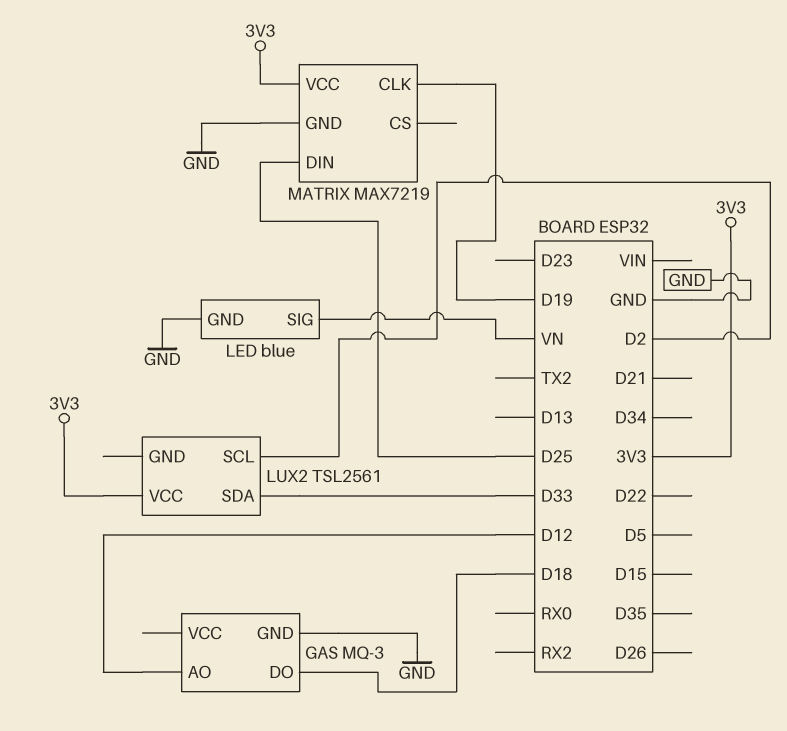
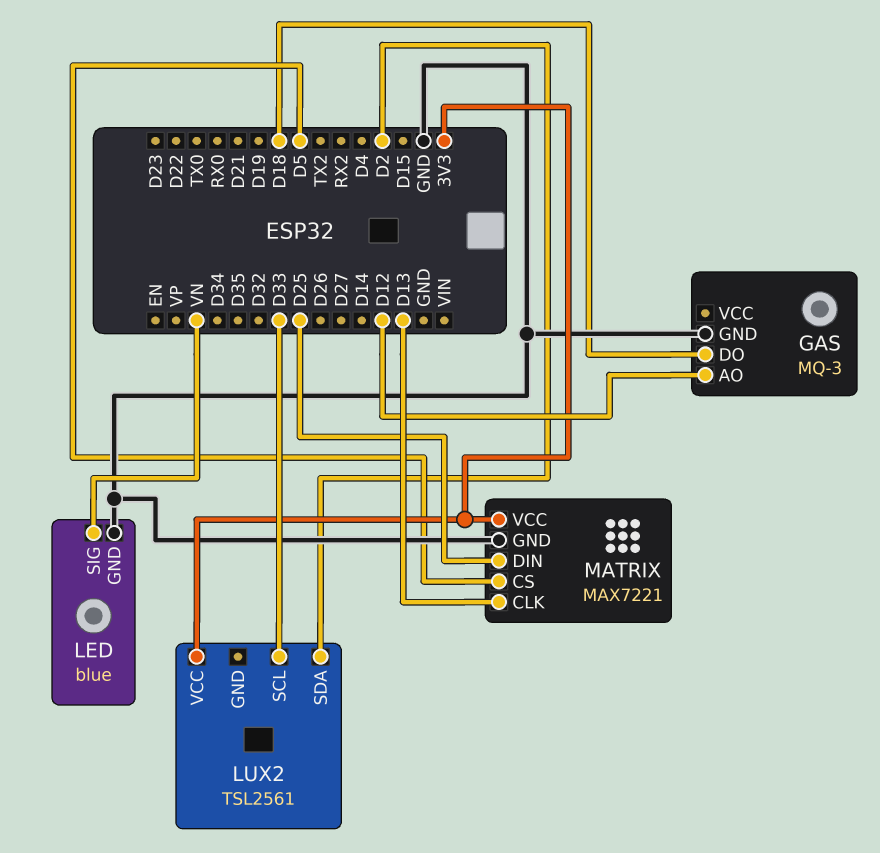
LUX2 pin SCL: D2 -> D33
LUX2 pin SDA: D33 -> D2
MATRIX: MAX7219 -> MAX7221
MATRIX pin CLK: D19 -> D13
MATRIX pin CS: none -> D5

